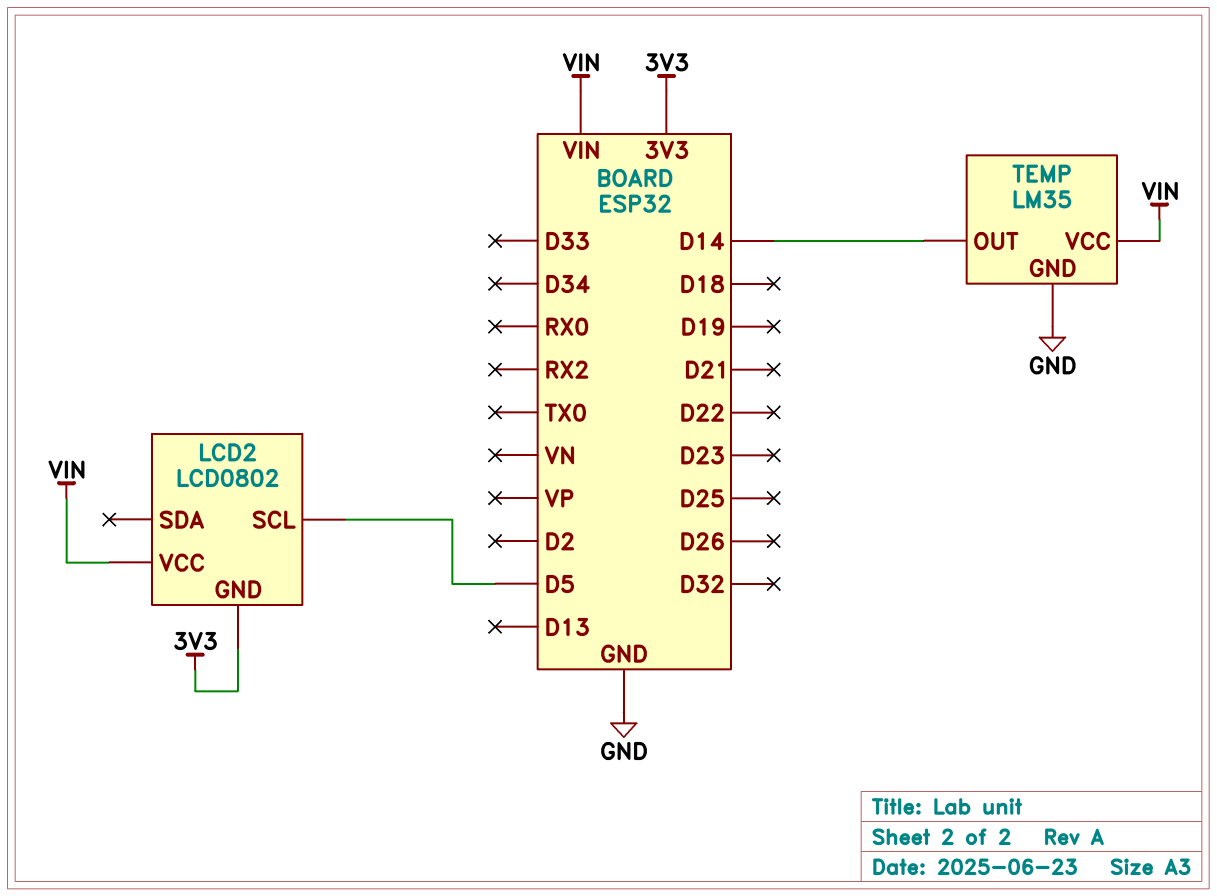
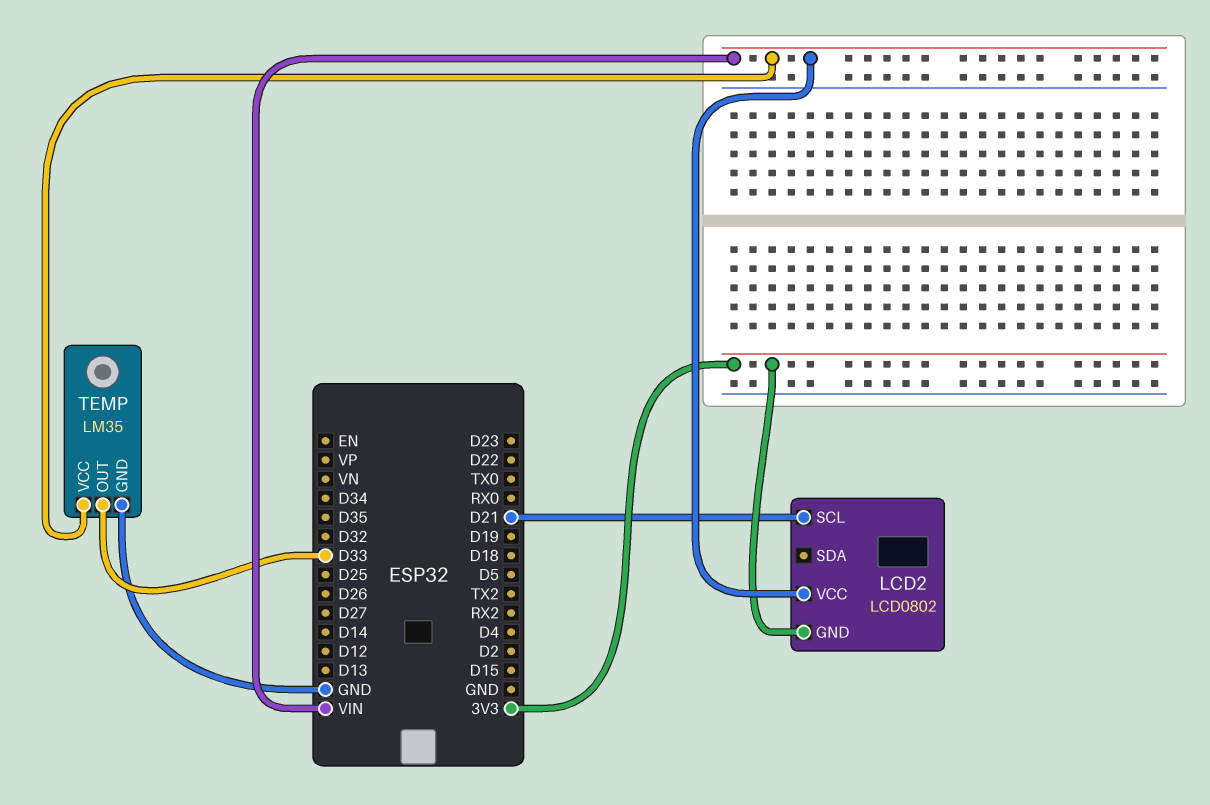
LCD2 pin SCL: D5 -> D21
TEMP pin OUT: D14 -> D33

